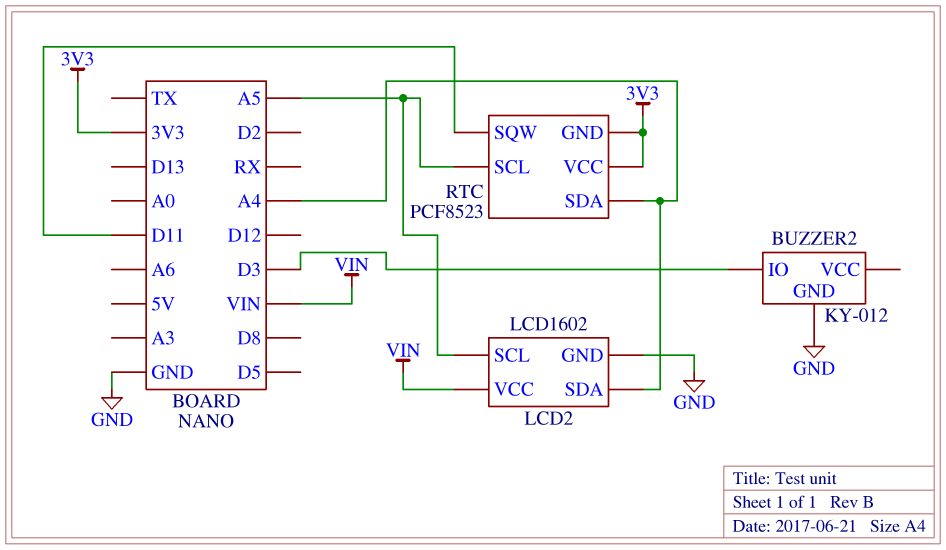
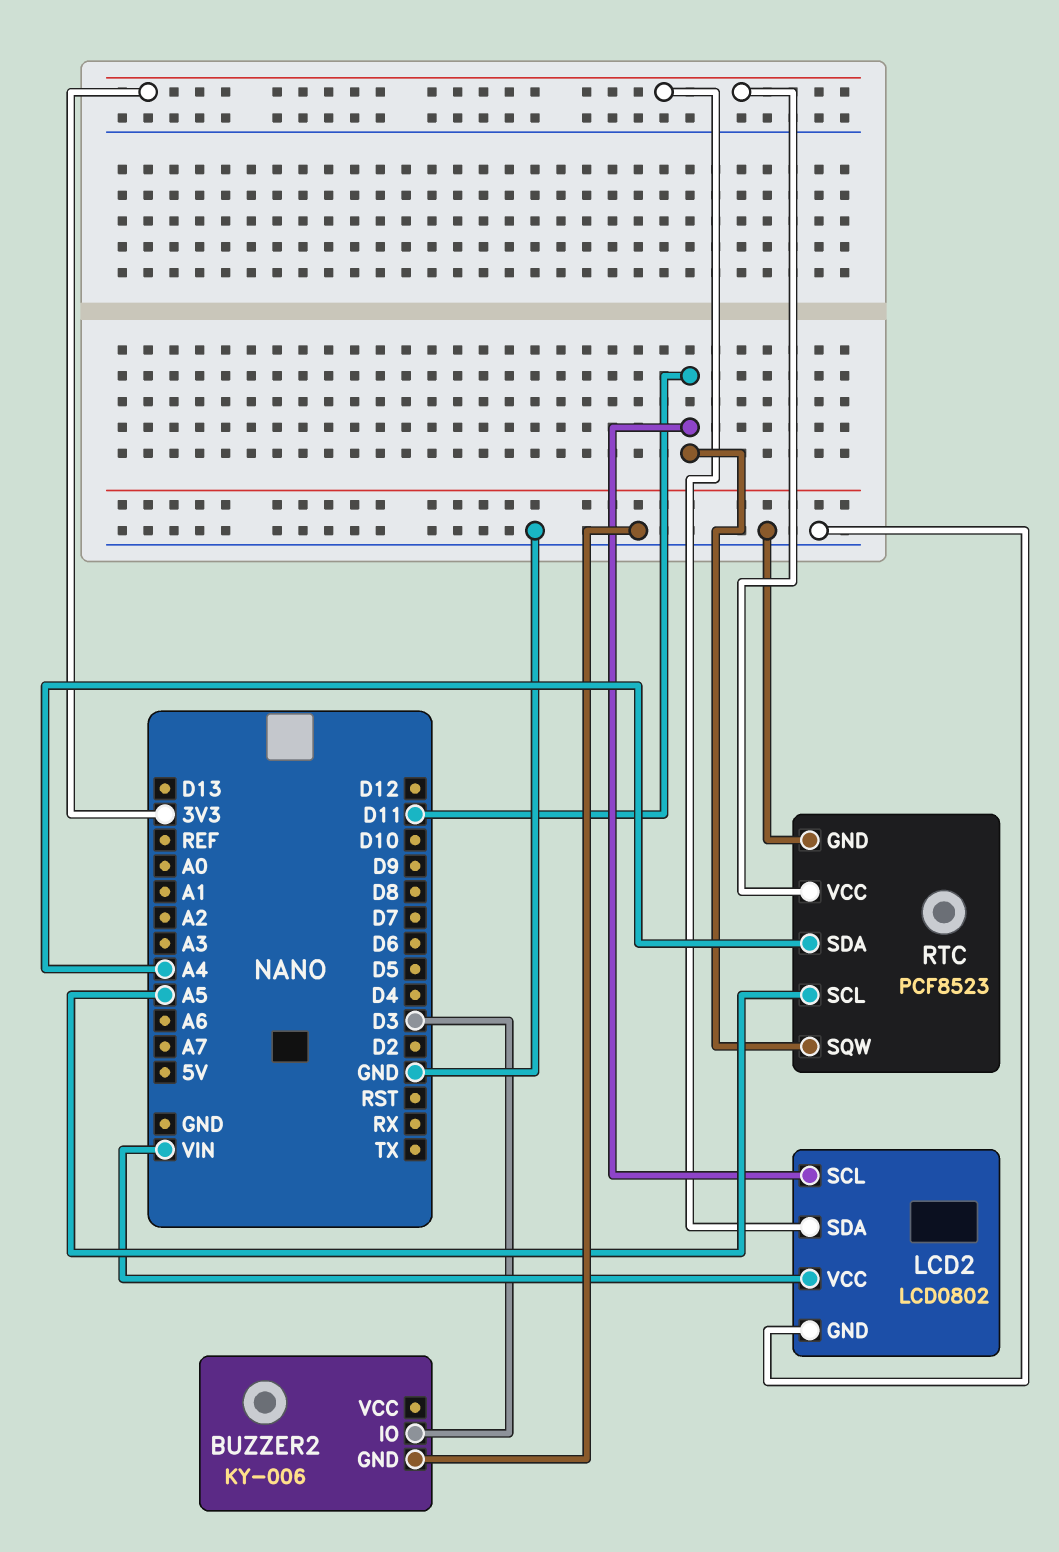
BUZZER2: KY-012 -> KY-006
LCD2: LCD1602 -> LCD0802
LCD2 pin SCL: A5 -> D11
LCD2 pin SDA: A4 -> 3V3
RTC pin GND: 3V3 -> GND

